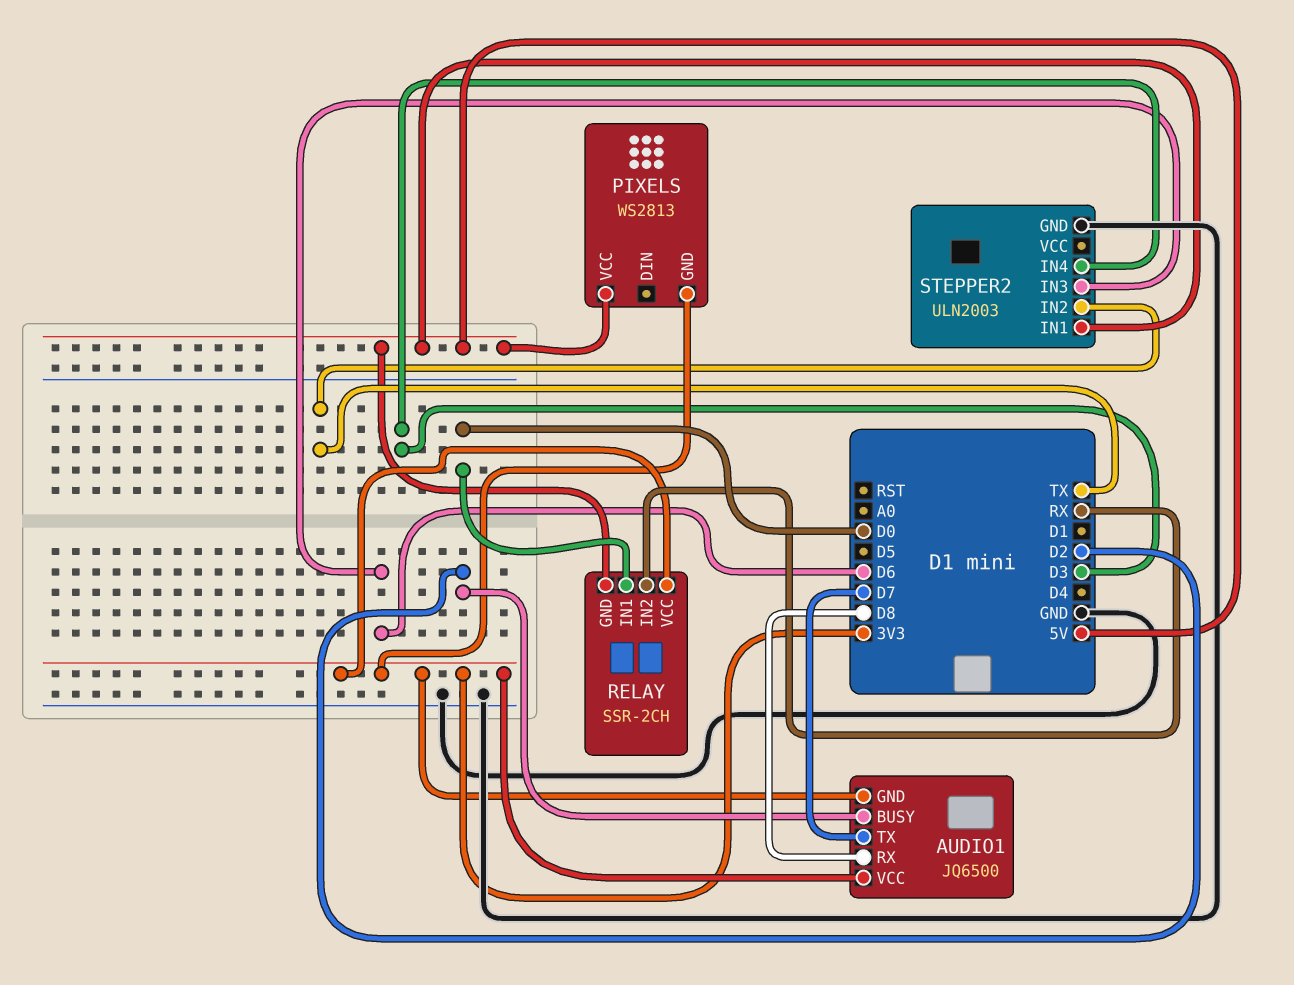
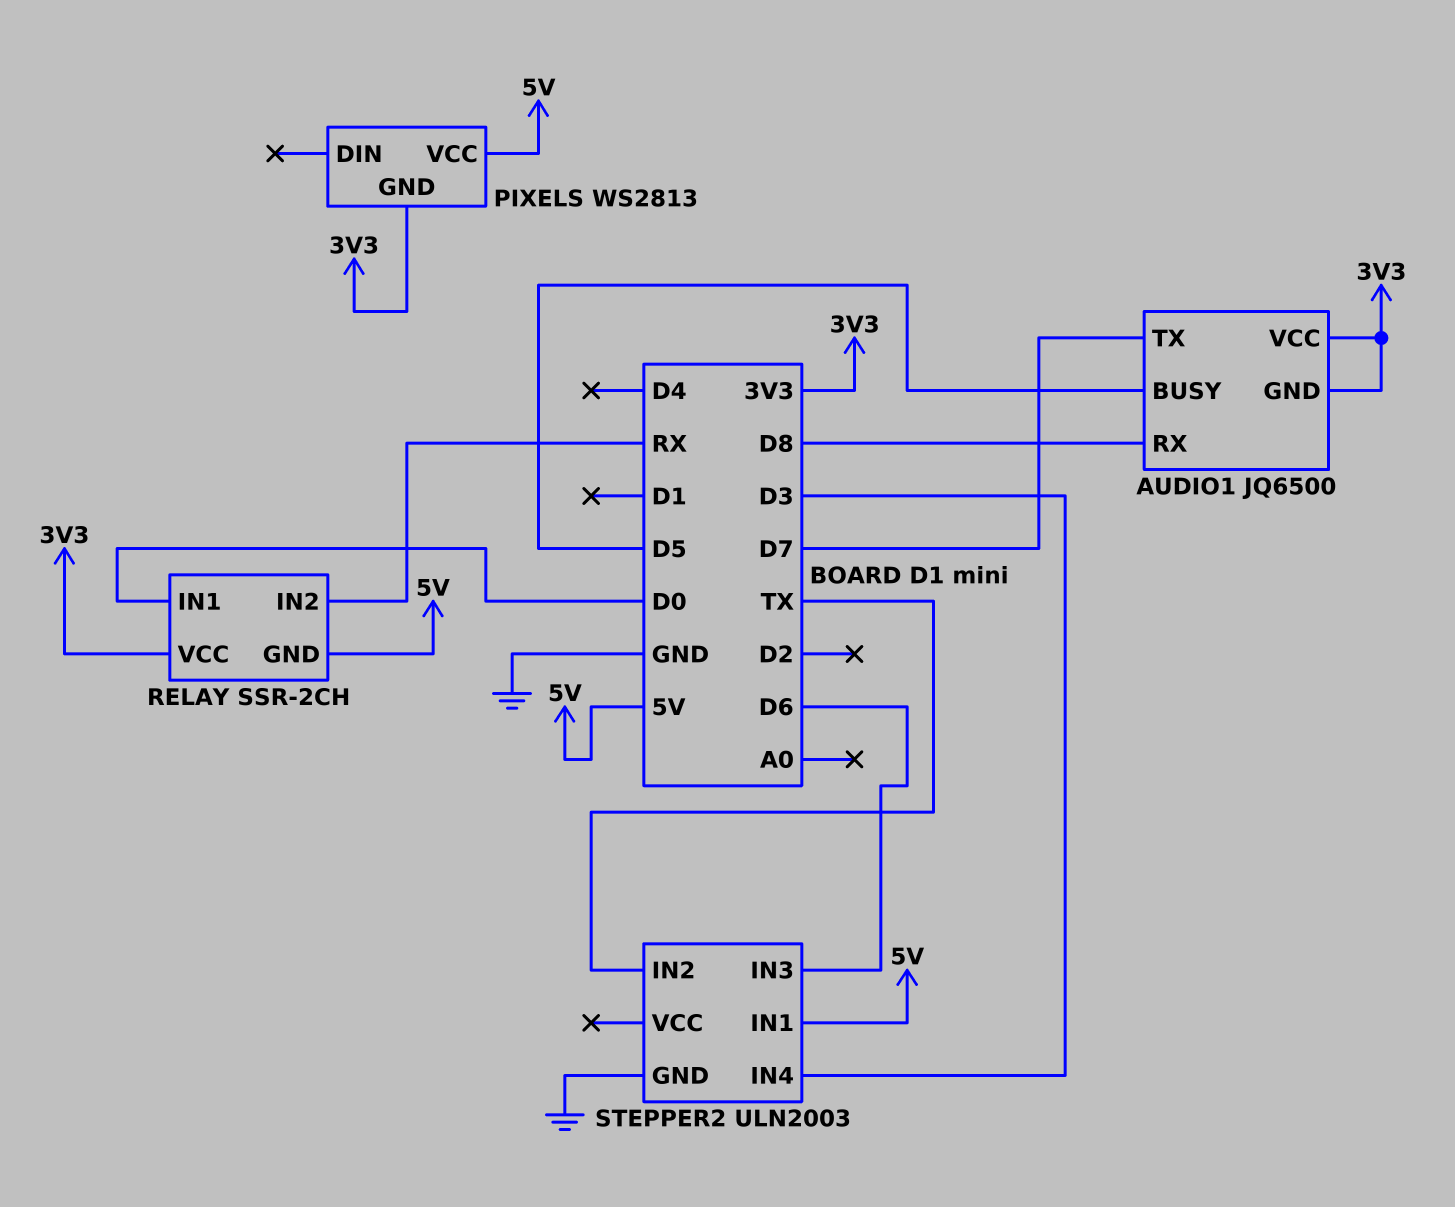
AUDIO1 pin BUSY: D2 -> D5

